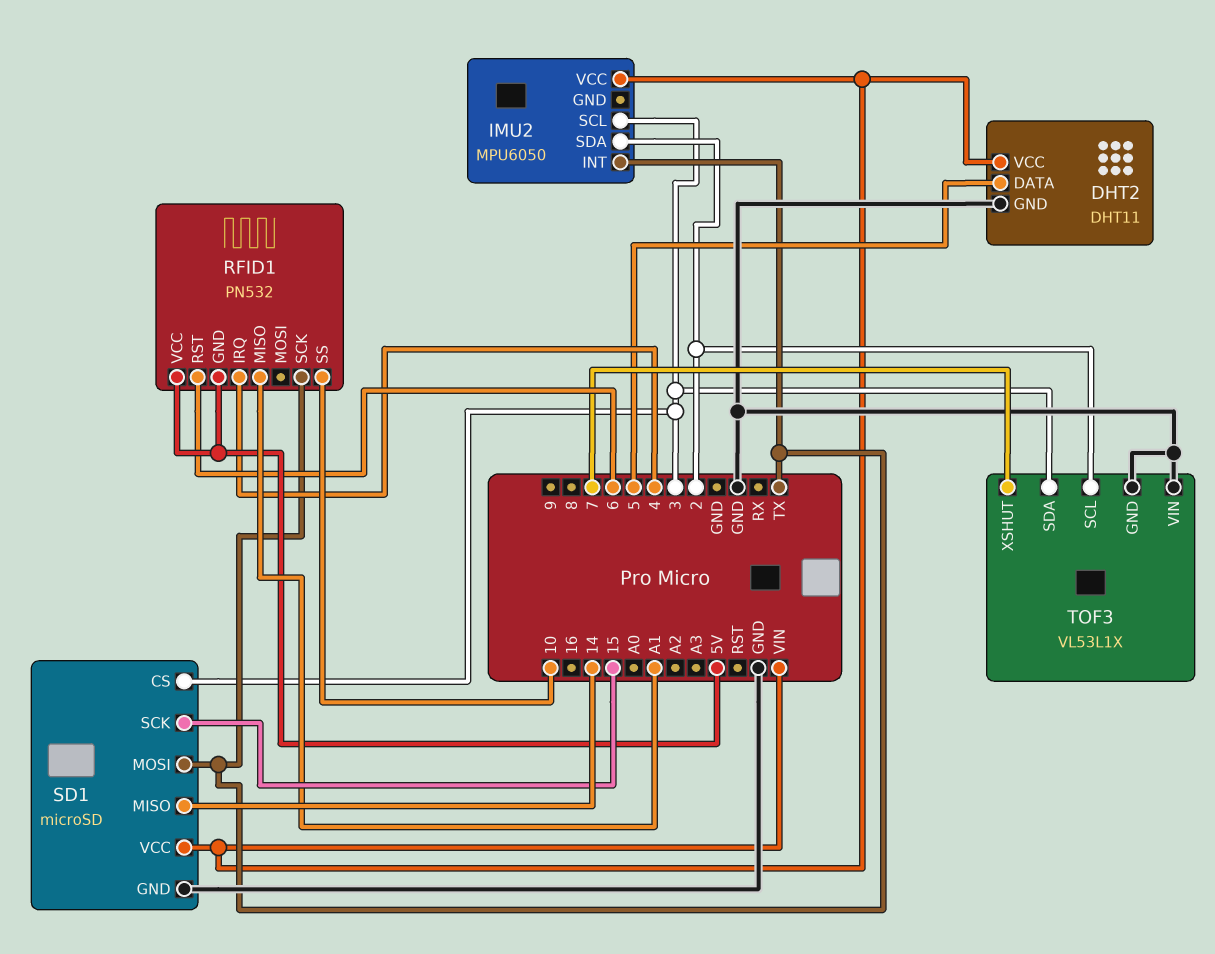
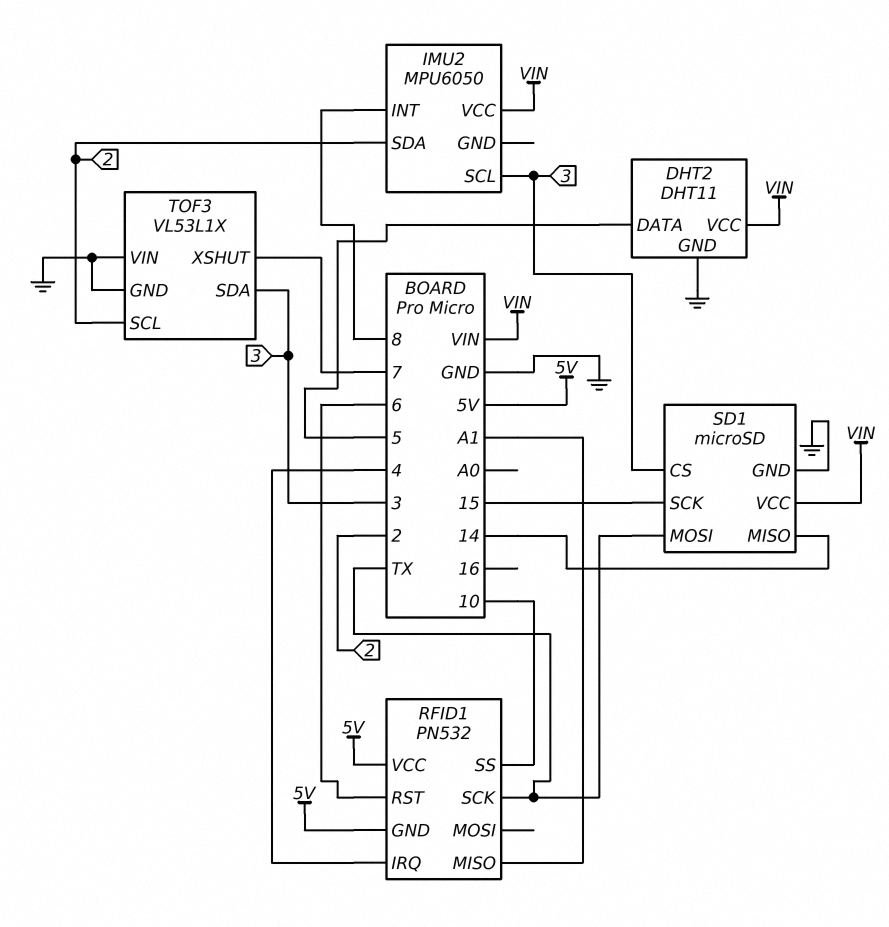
IMU2 pin INT: TX -> 8

